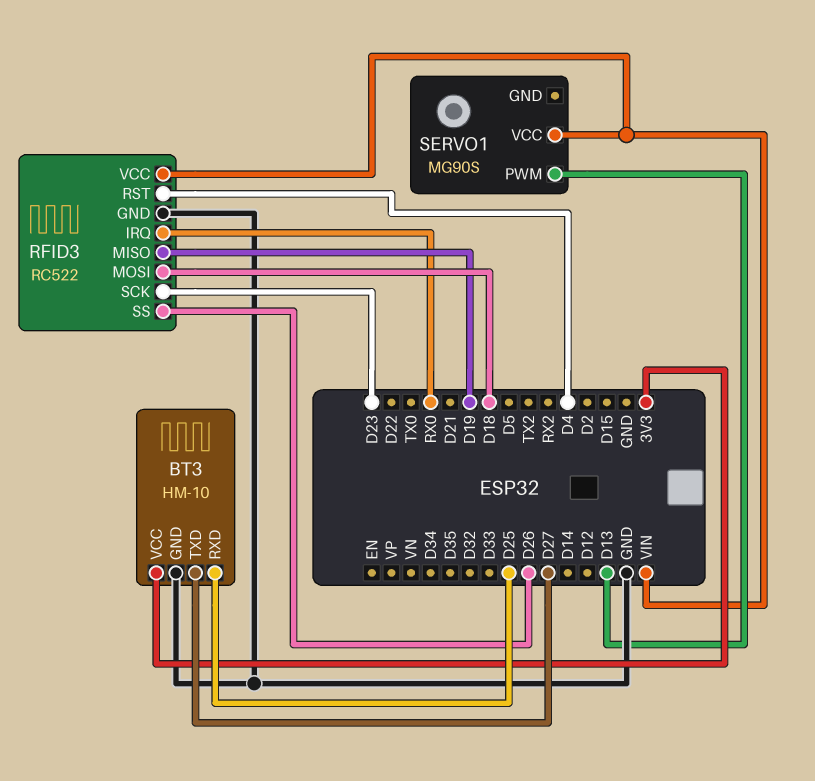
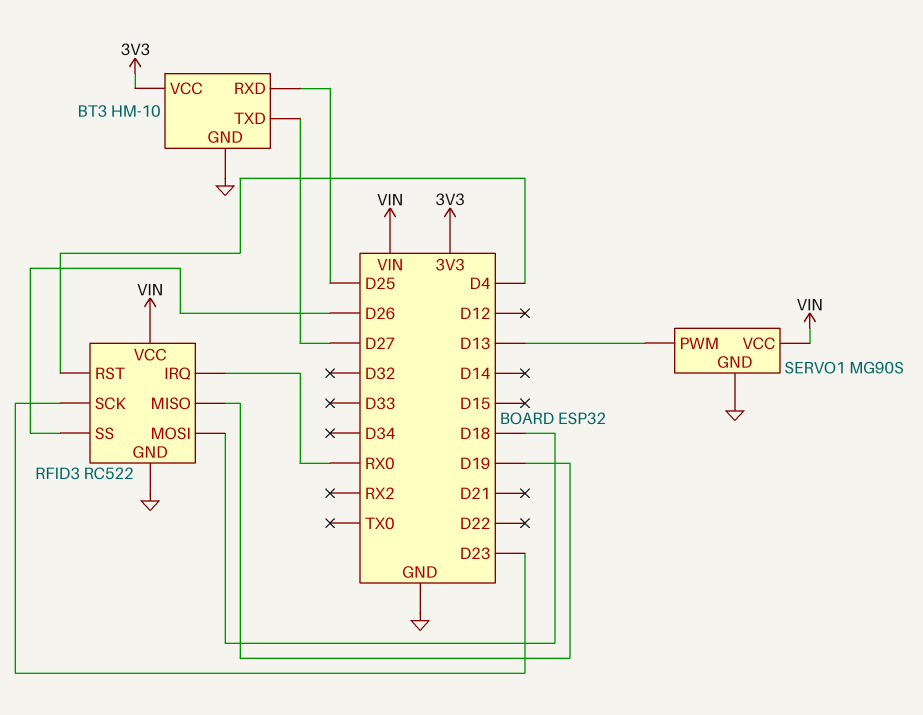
SERVO1 pin GND: none -> GND

